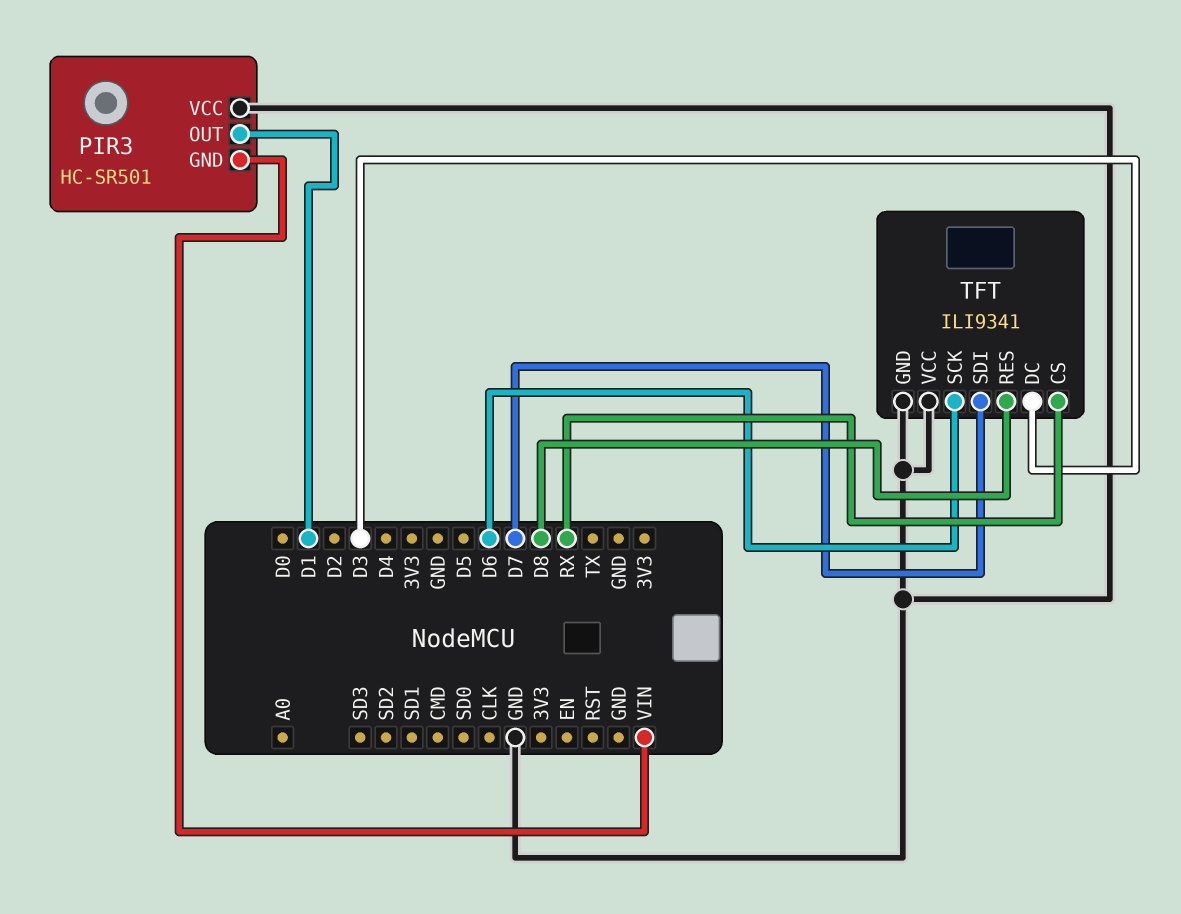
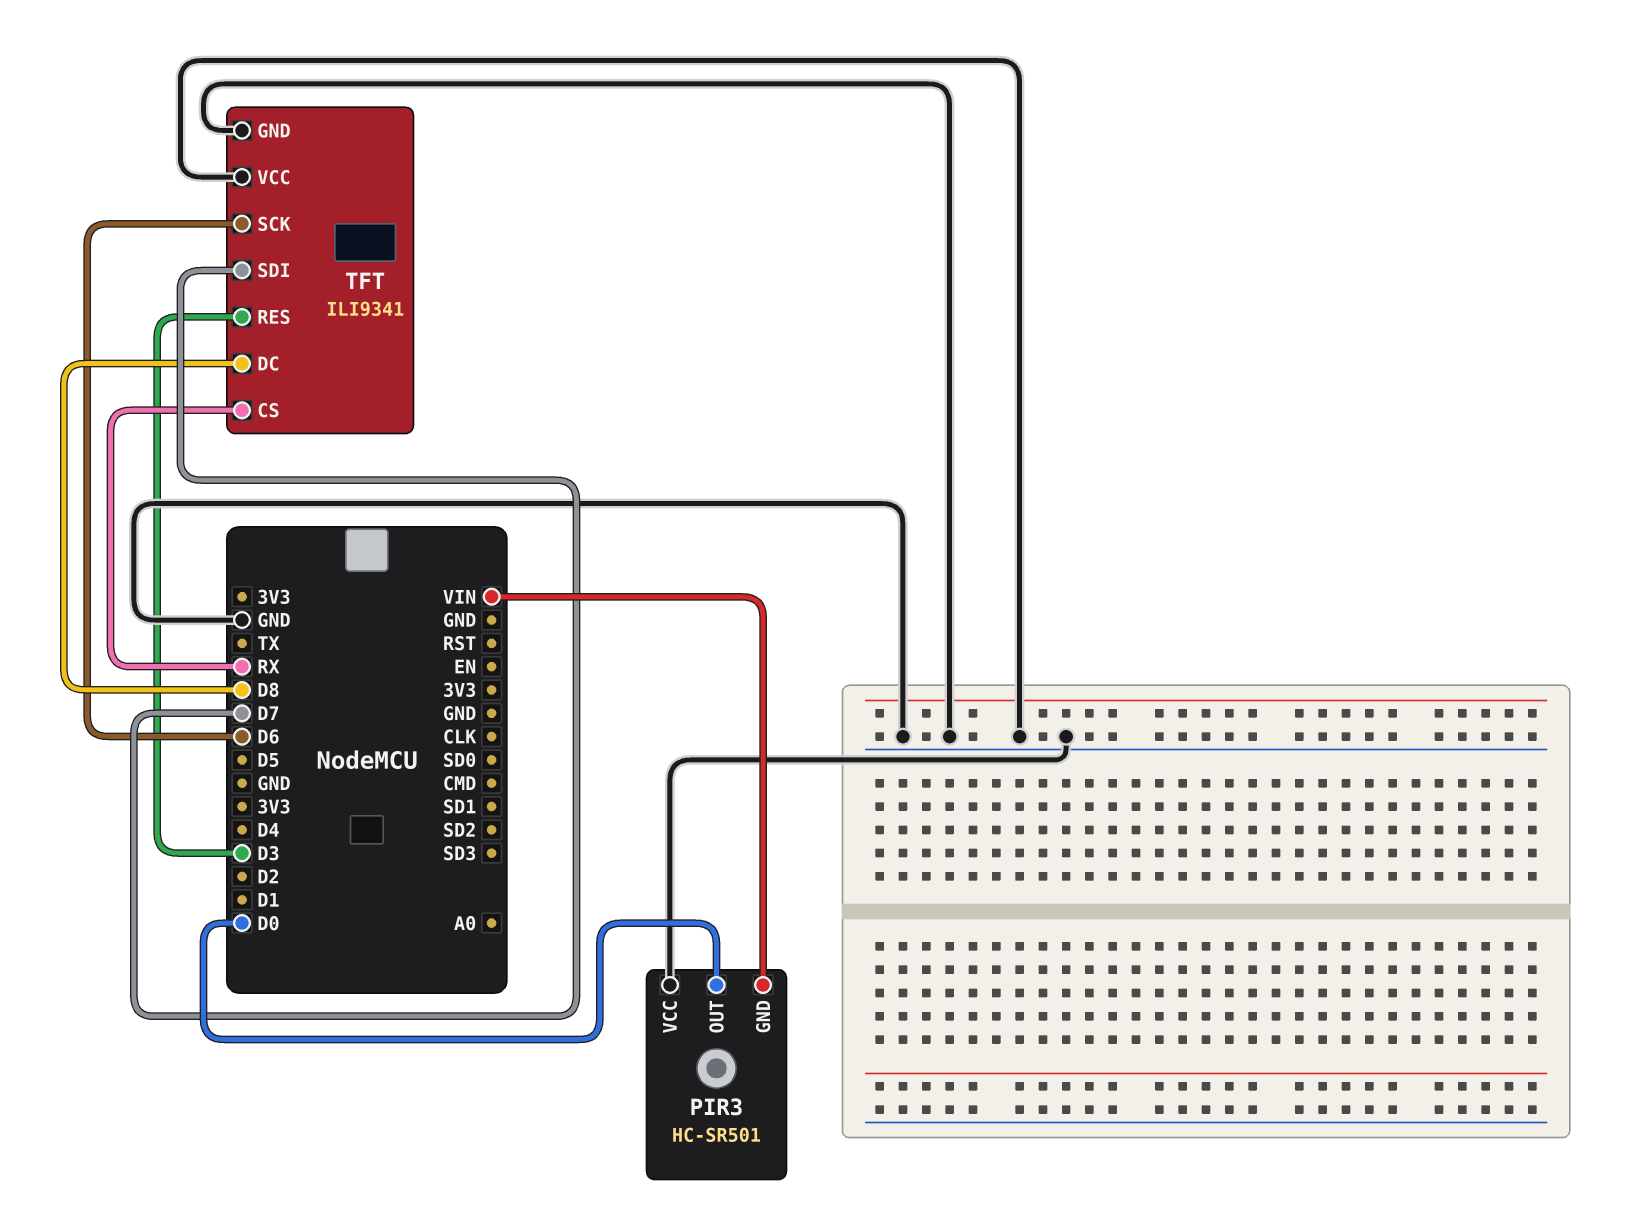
PIR3 pin OUT: D1 -> D0
TFT pin DC: D3 -> D8
TFT pin RES: D8 -> D3

